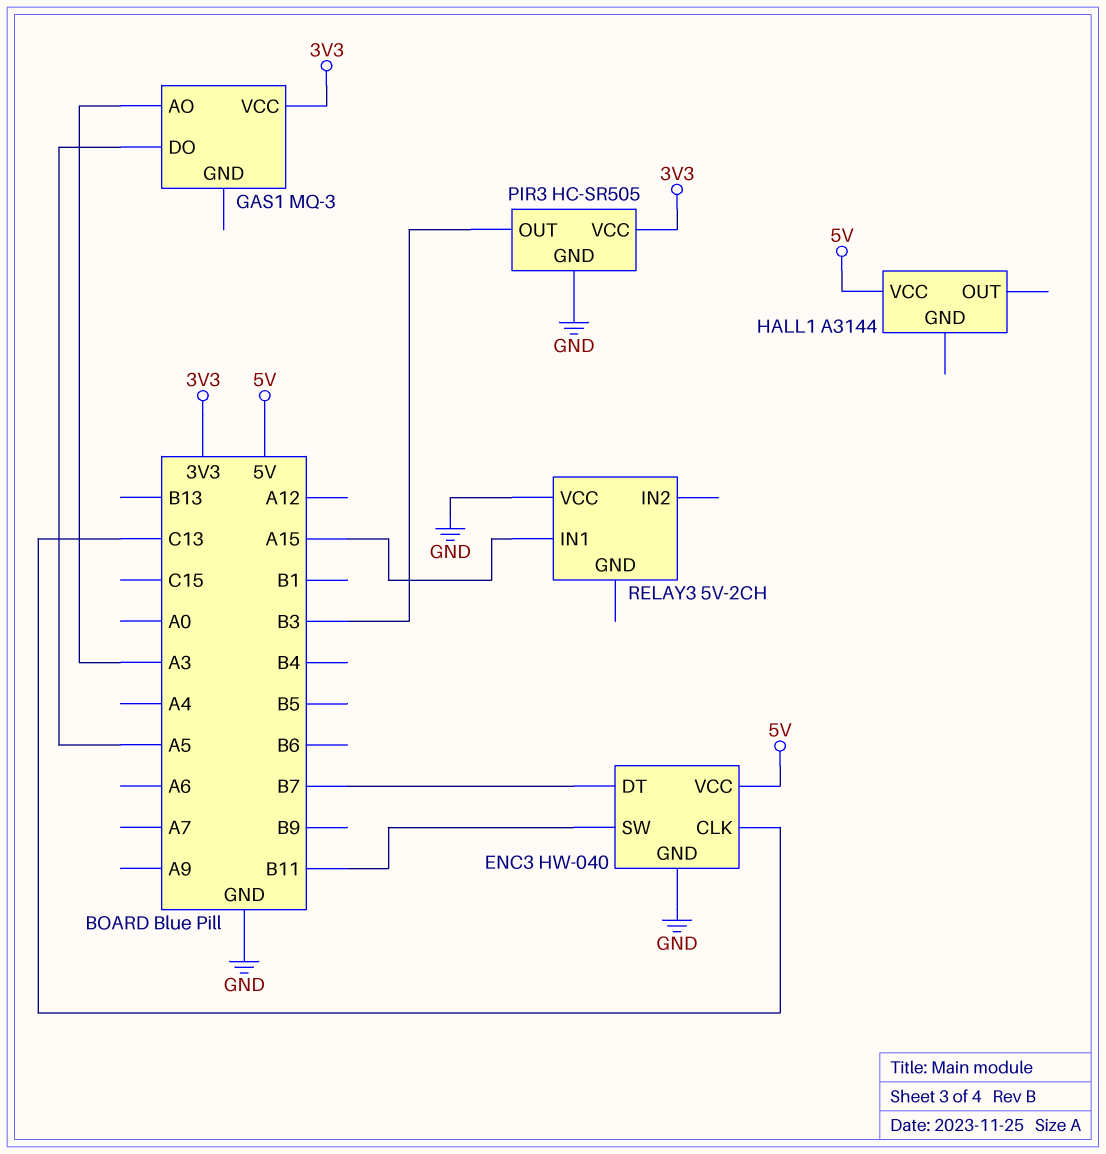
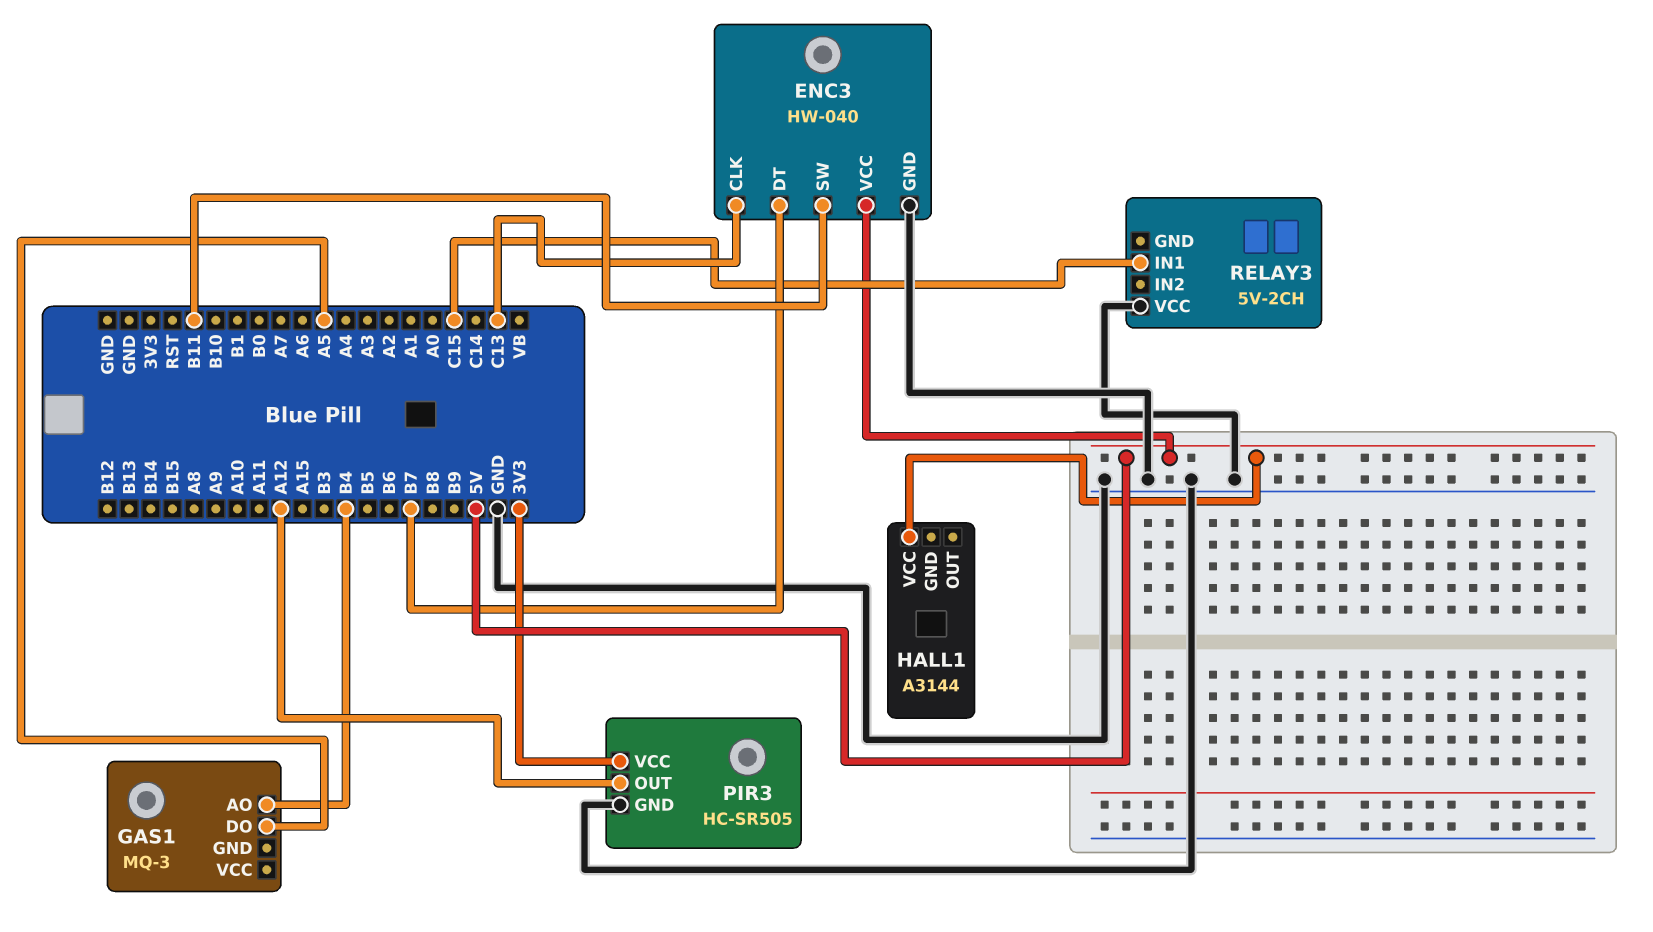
GAS1 pin AO: A3 -> B4
GAS1 pin VCC: 3V3 -> none
PIR3 pin OUT: B3 -> A12
RELAY3 pin IN1: A15 -> C15

